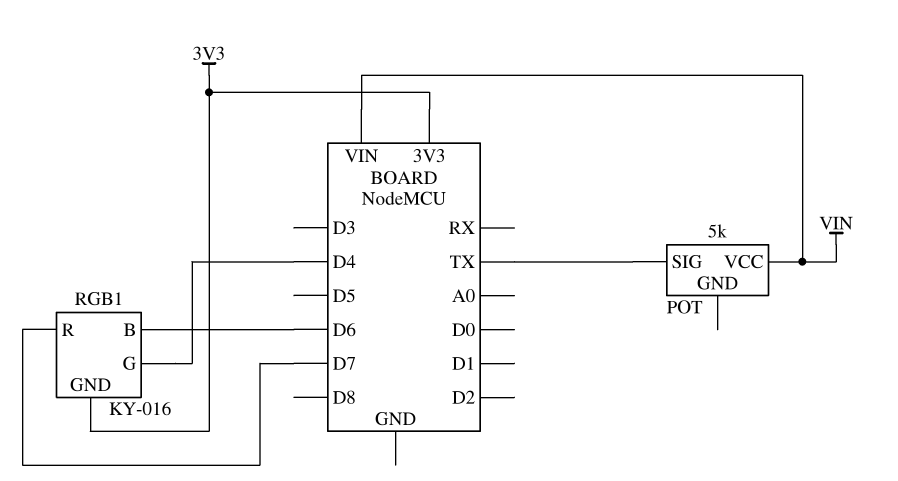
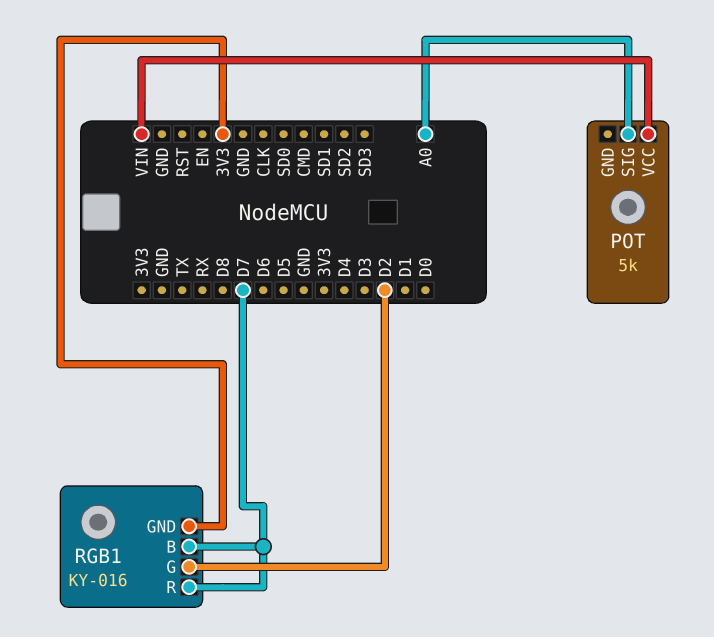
POT pin SIG: TX -> A0
RGB1 pin B: D6 -> D7
RGB1 pin G: D4 -> D2

